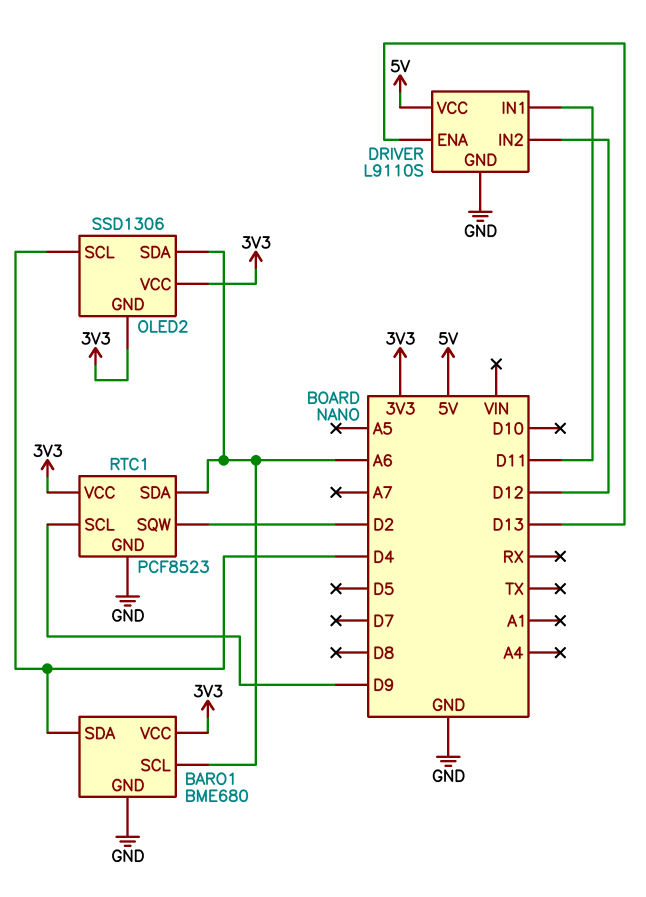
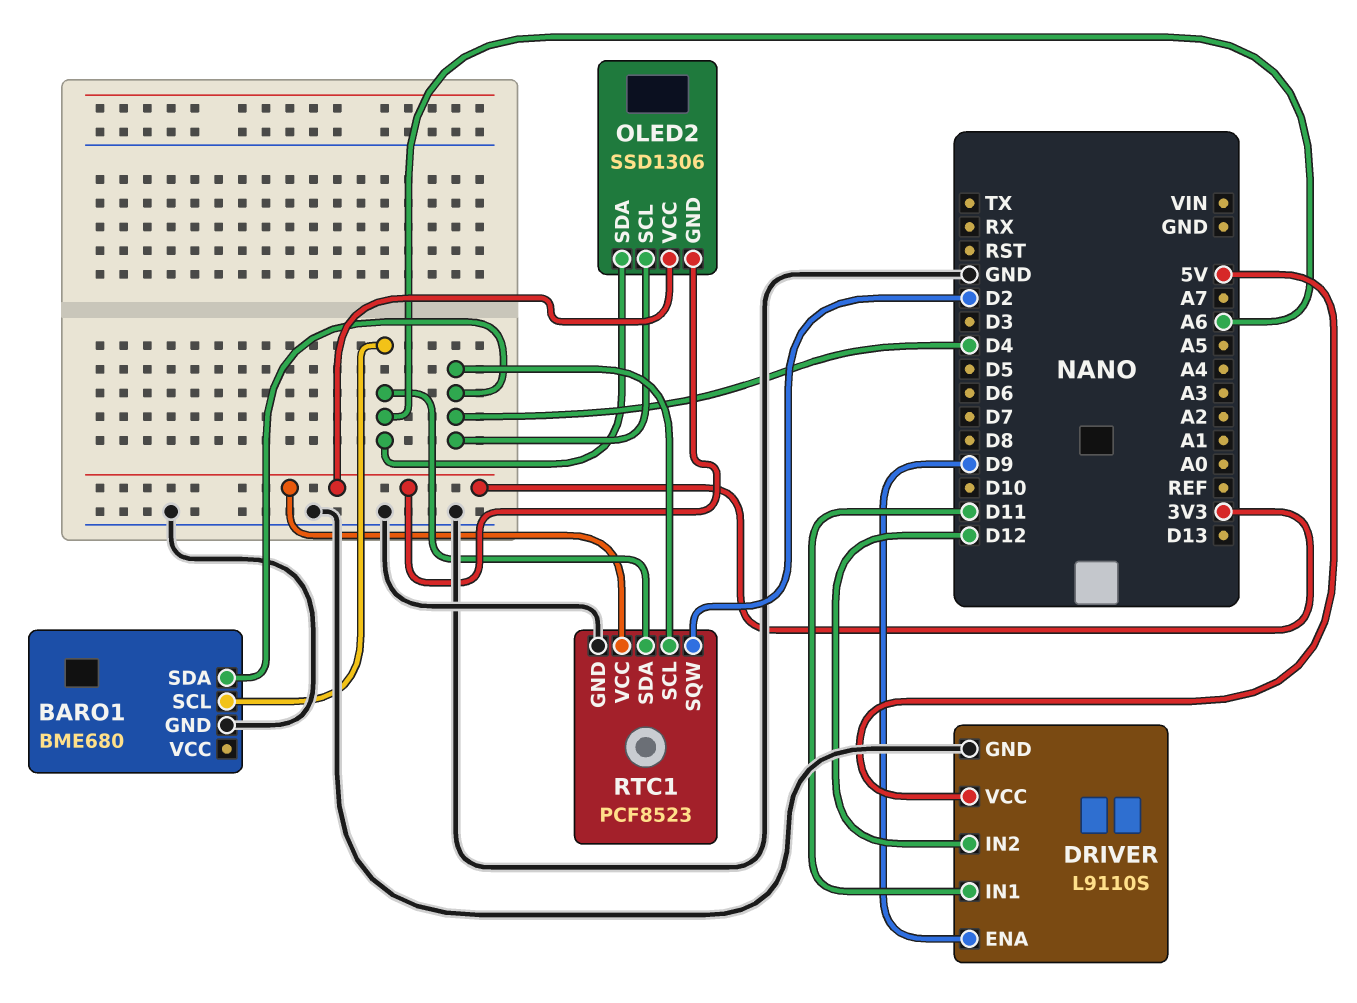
BARO1 pin VCC: 3V3 -> none
DRIVER pin ENA: D13 -> D9
RTC1 pin SCL: D9 -> D4

